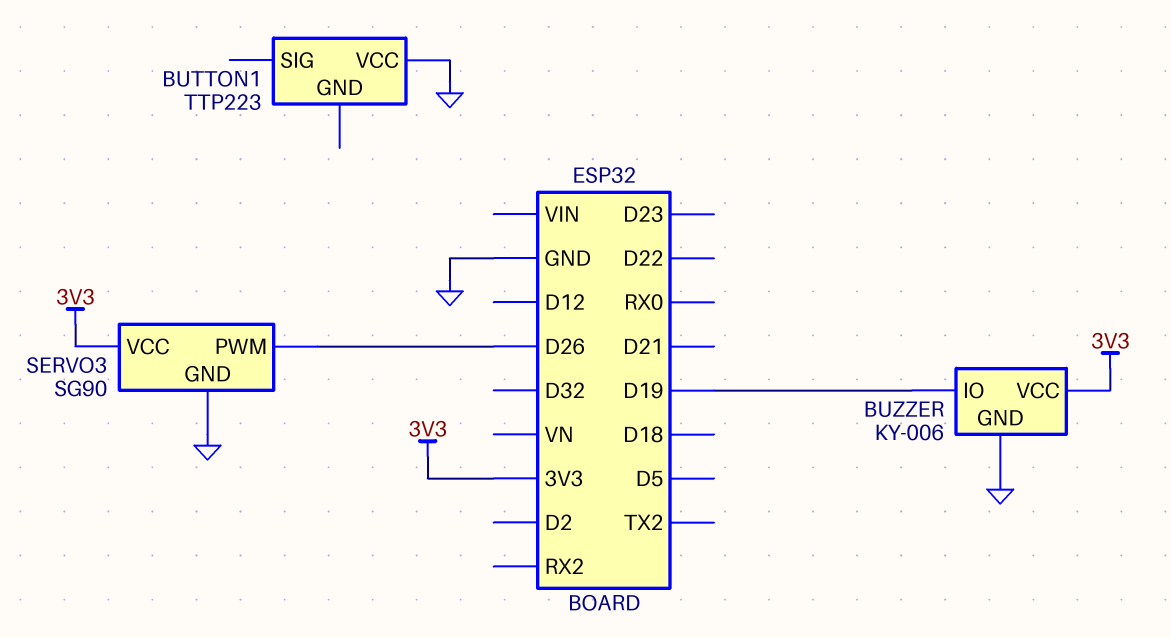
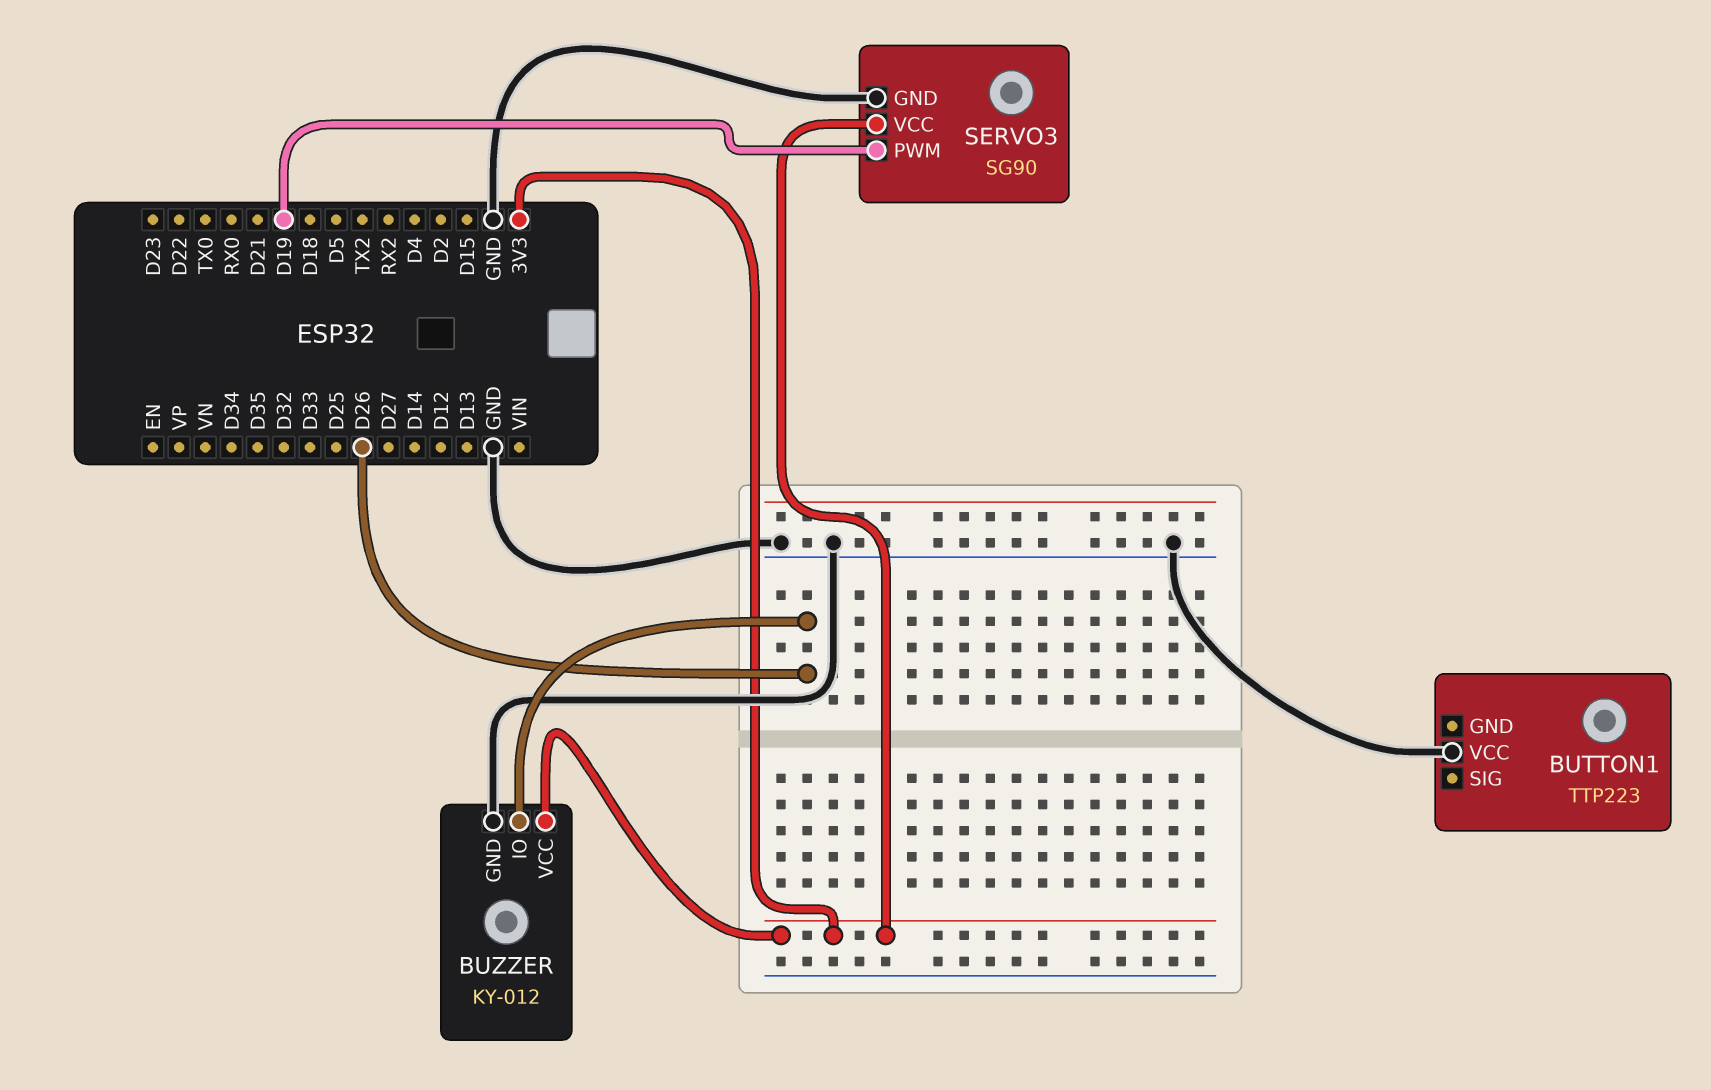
BUZZER: KY-006 -> KY-012
BUZZER pin IO: D19 -> D26
SERVO3 pin PWM: D26 -> D19

